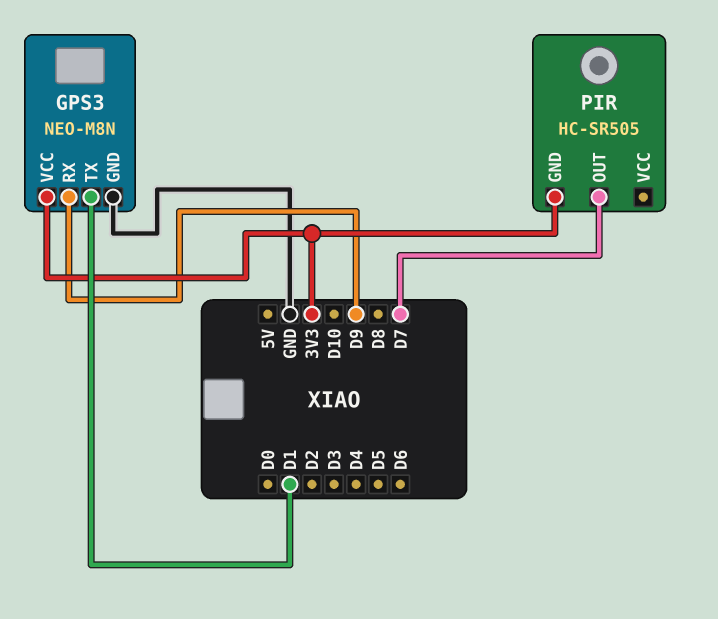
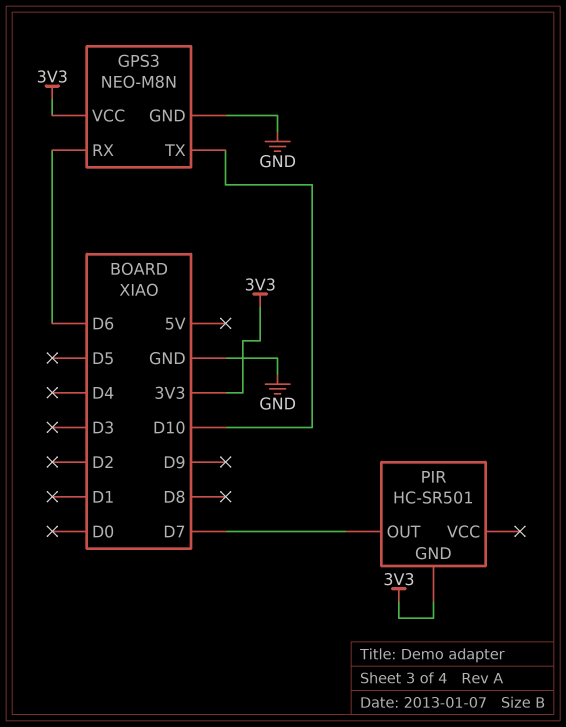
GPS3 pin RX: D9 -> D6
GPS3 pin TX: D1 -> D10
PIR: HC-SR505 -> HC-SR501

